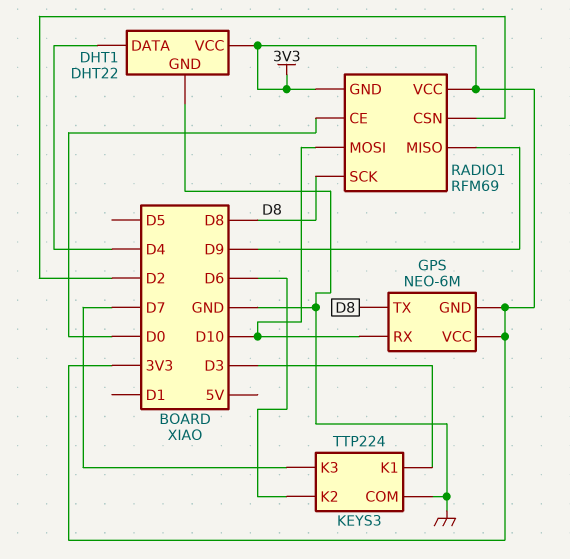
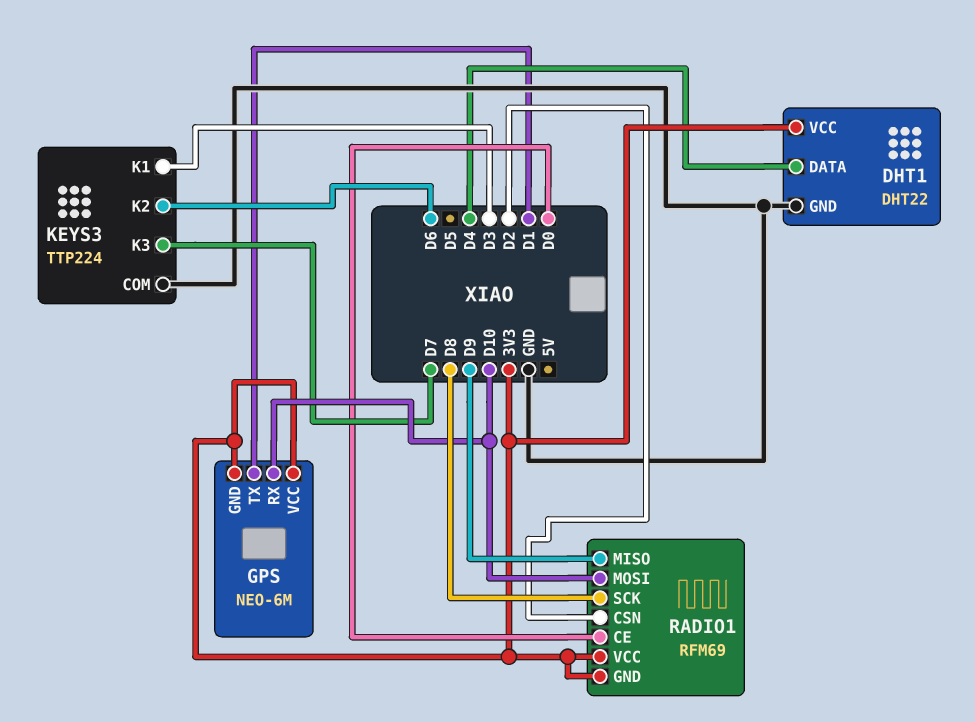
GPS pin TX: D8 -> D1

